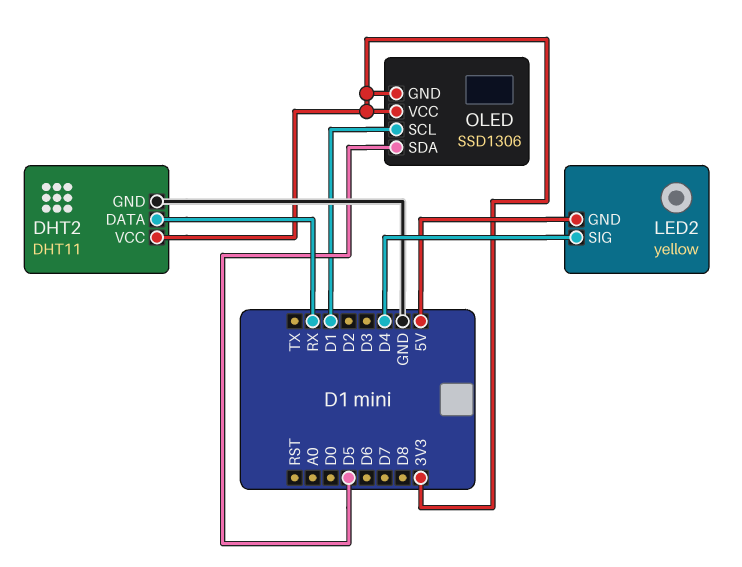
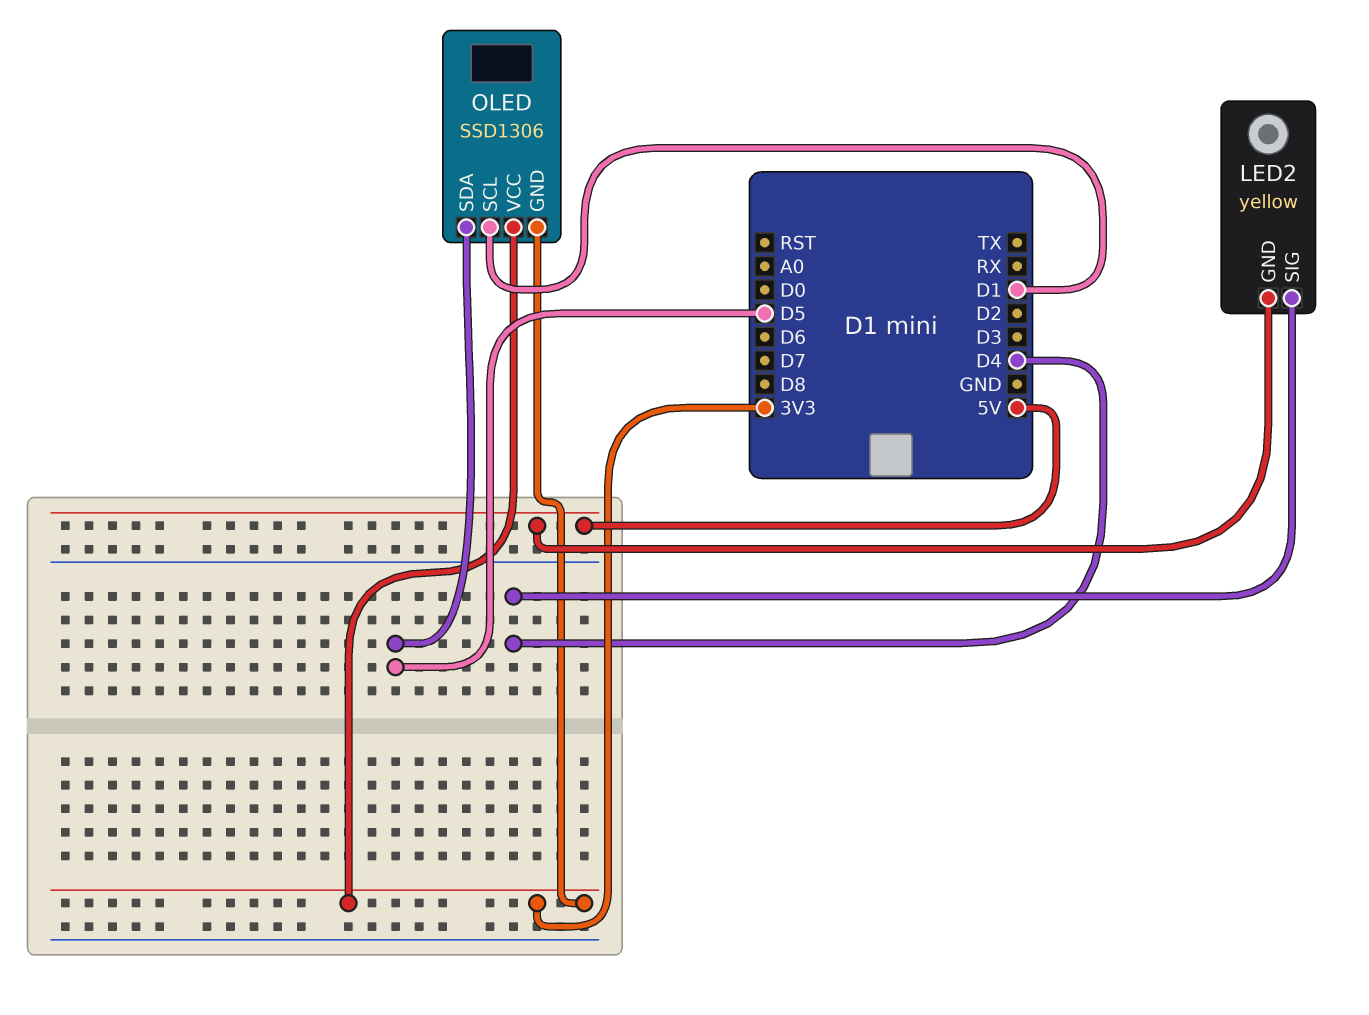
DHT2: DHT11 -> none
DHT2 pin DATA: RX -> none
DHT2 pin GND: GND -> none
DHT2 pin VCC: 3V3 -> none

